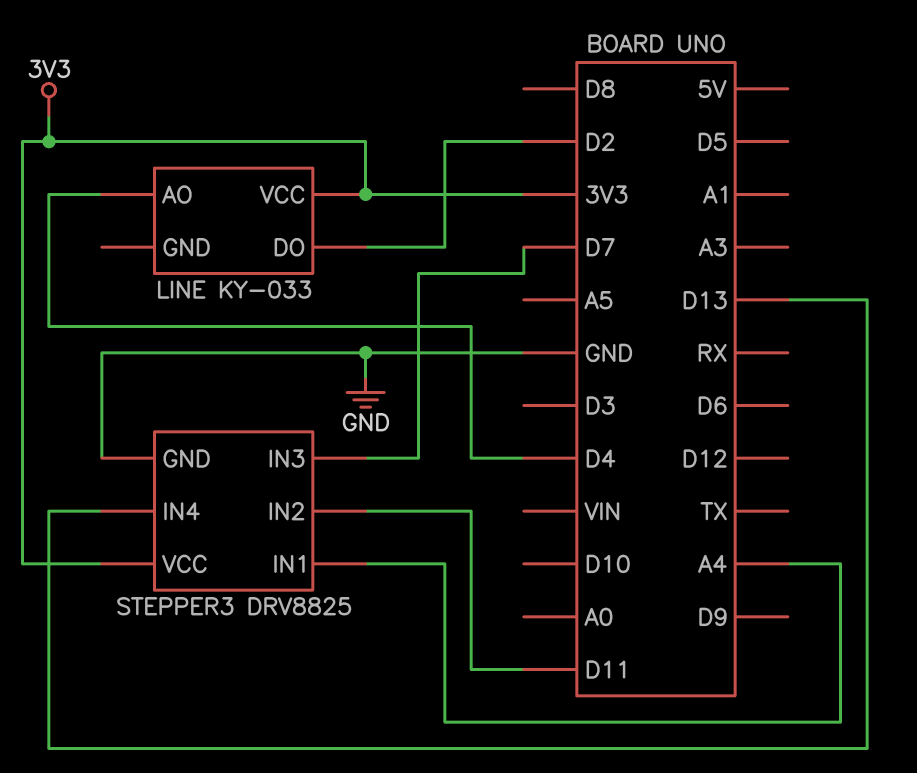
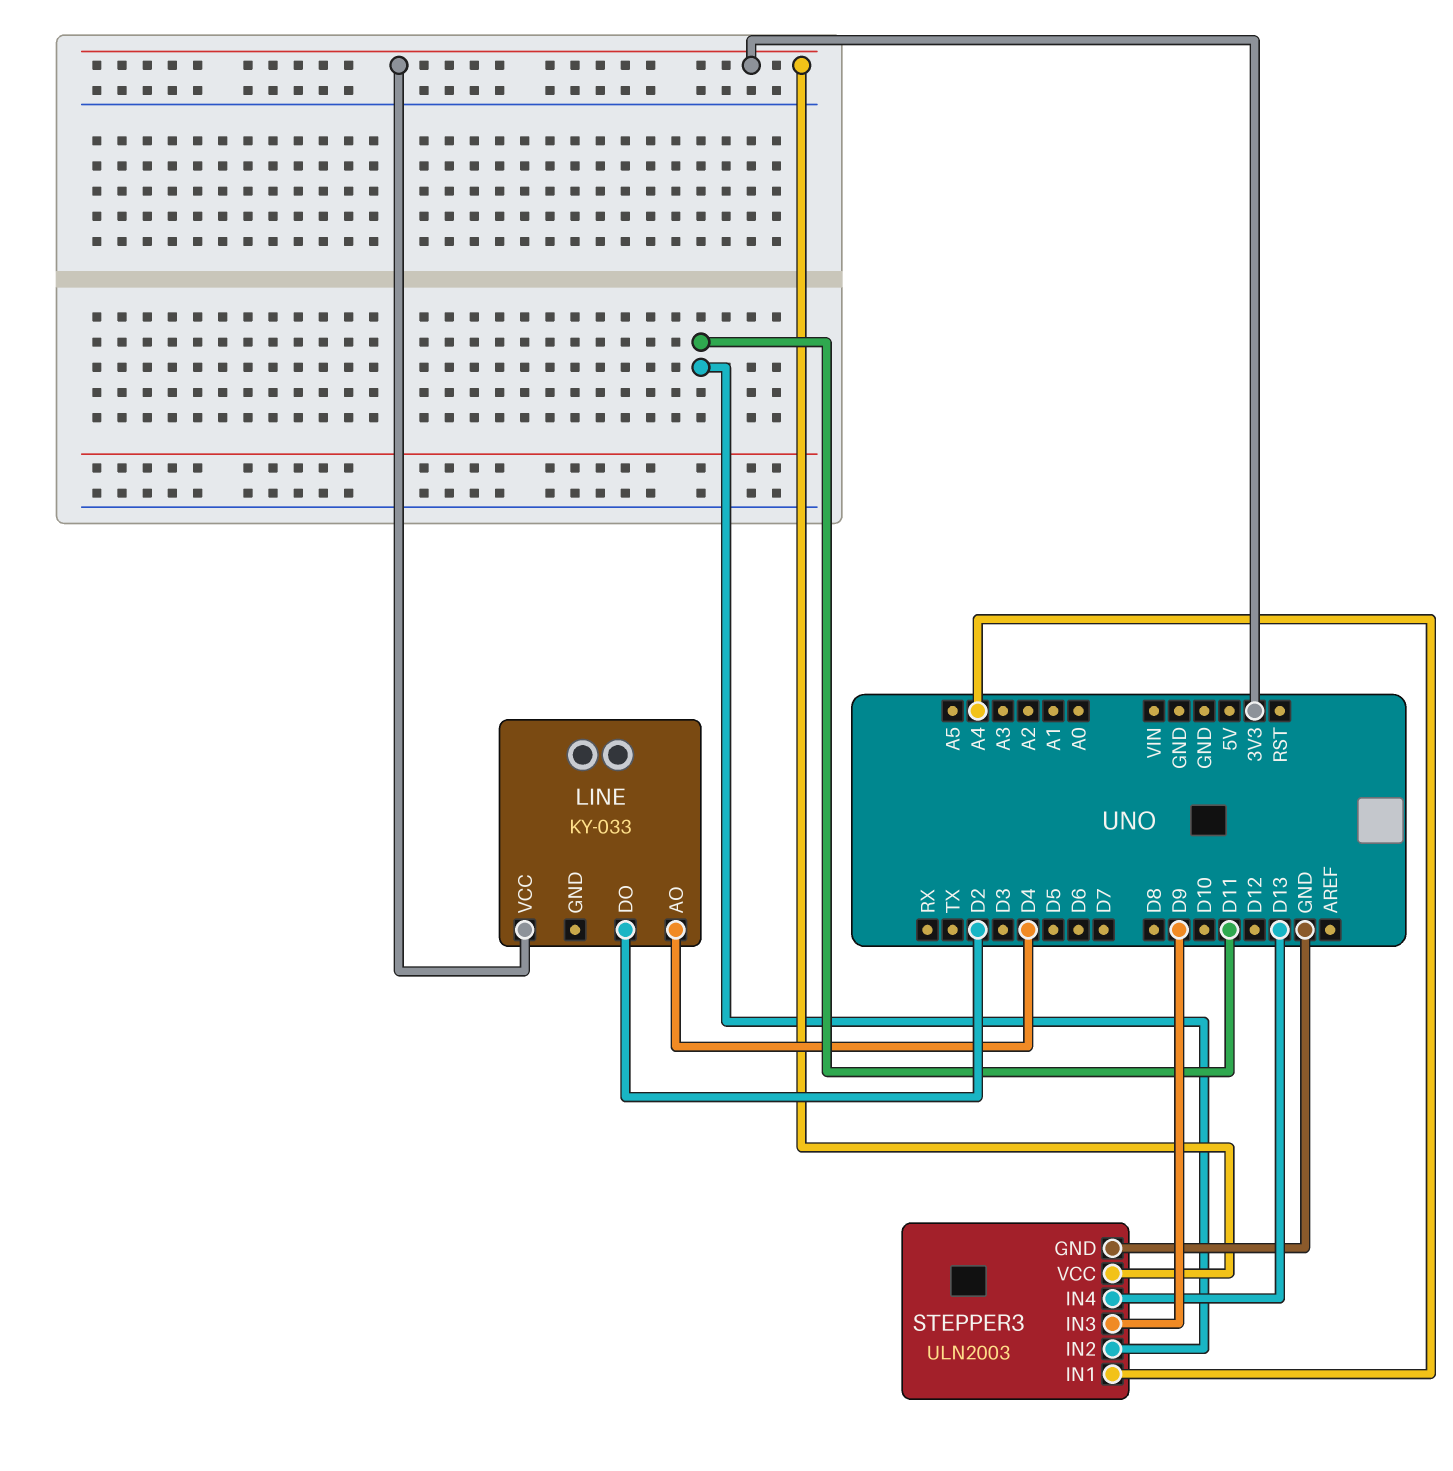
STEPPER3: DRV8825 -> ULN2003
STEPPER3 pin IN3: D7 -> D9

